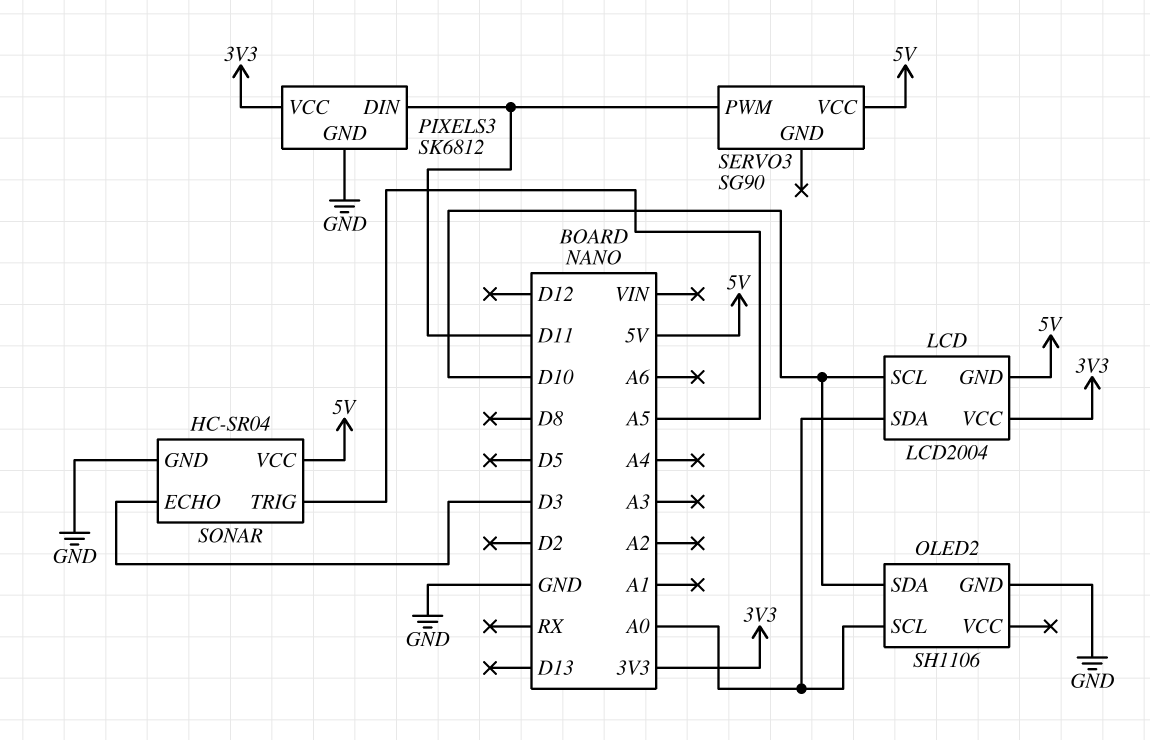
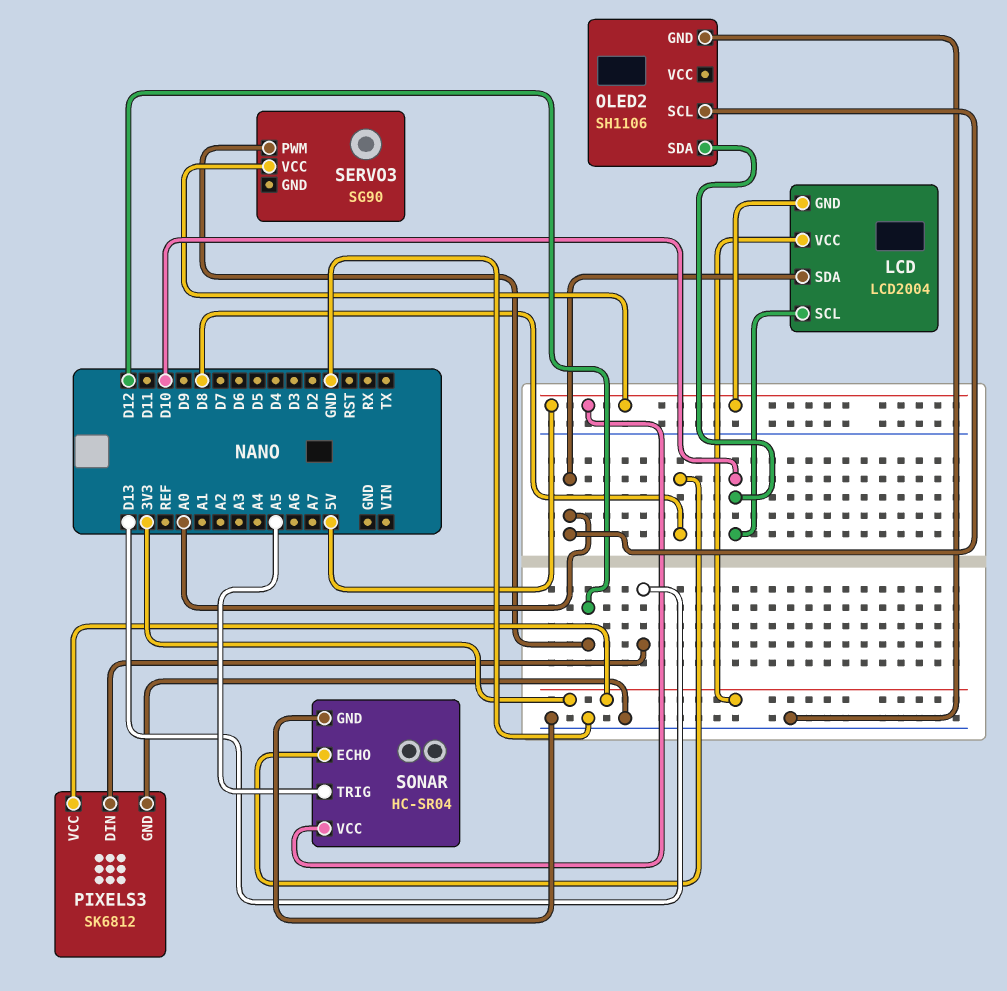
PIXELS3 pin DIN: D11 -> D13
SERVO3 pin PWM: D11 -> D12
SONAR pin ECHO: D3 -> D8

